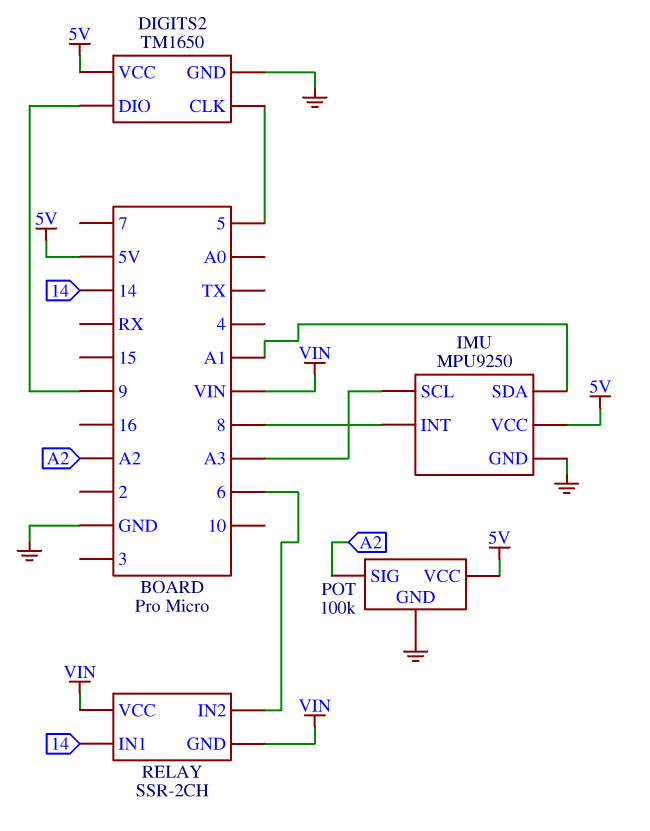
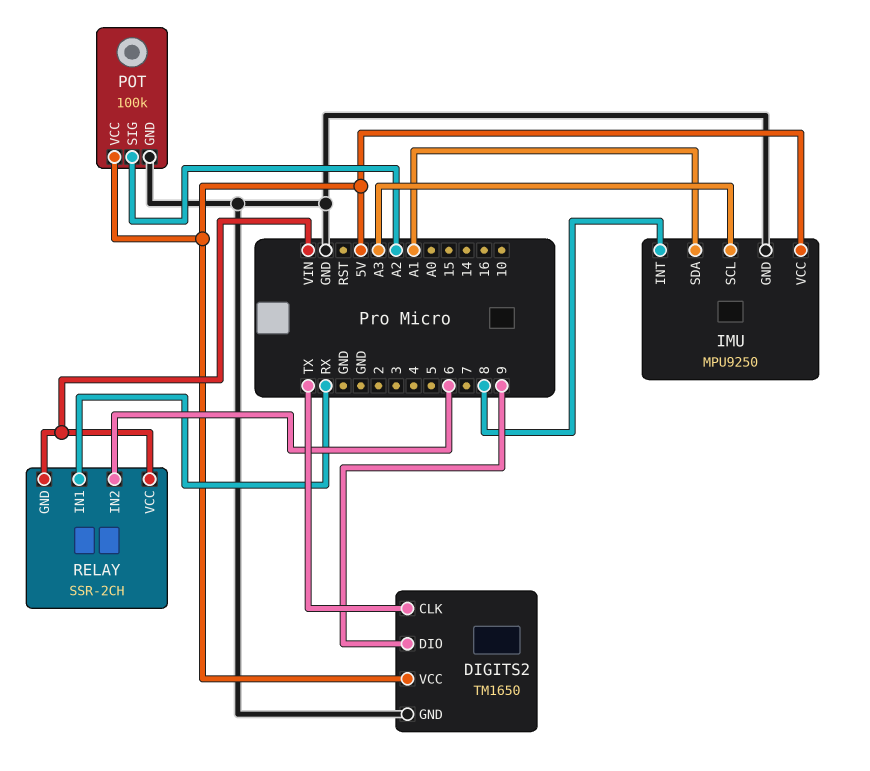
DIGITS2 pin CLK: 5 -> TX
RELAY pin IN1: 14 -> RX

